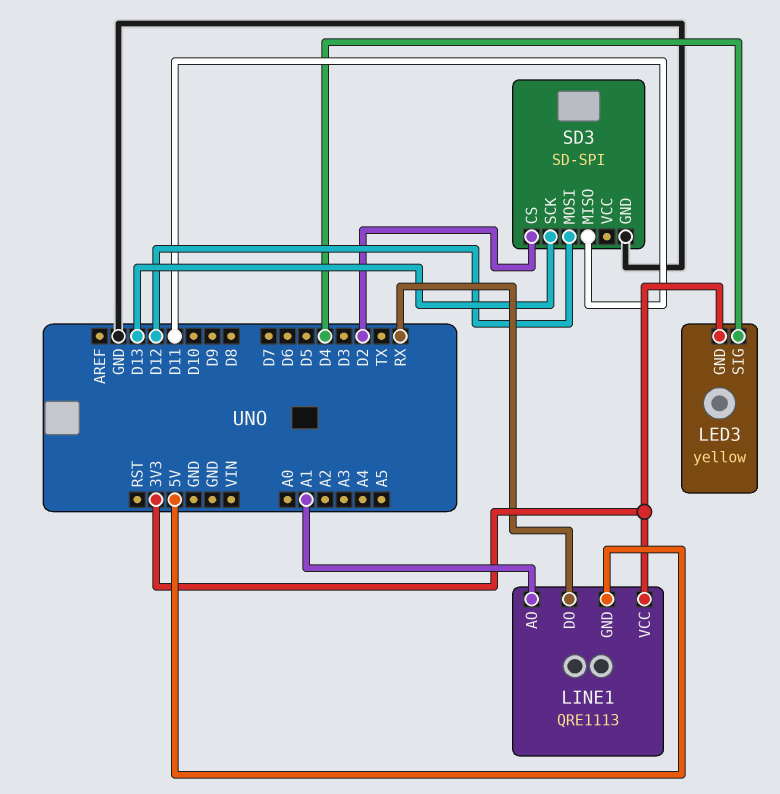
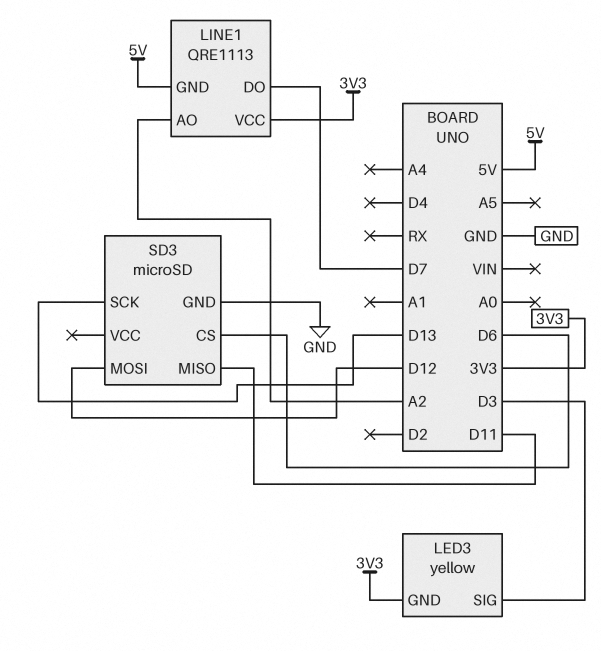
LED3 pin SIG: D4 -> D3
LINE1 pin AO: A1 -> A2
LINE1 pin DO: RX -> D7
SD3: SD-SPI -> microSD
SD3 pin CS: D2 -> D6

